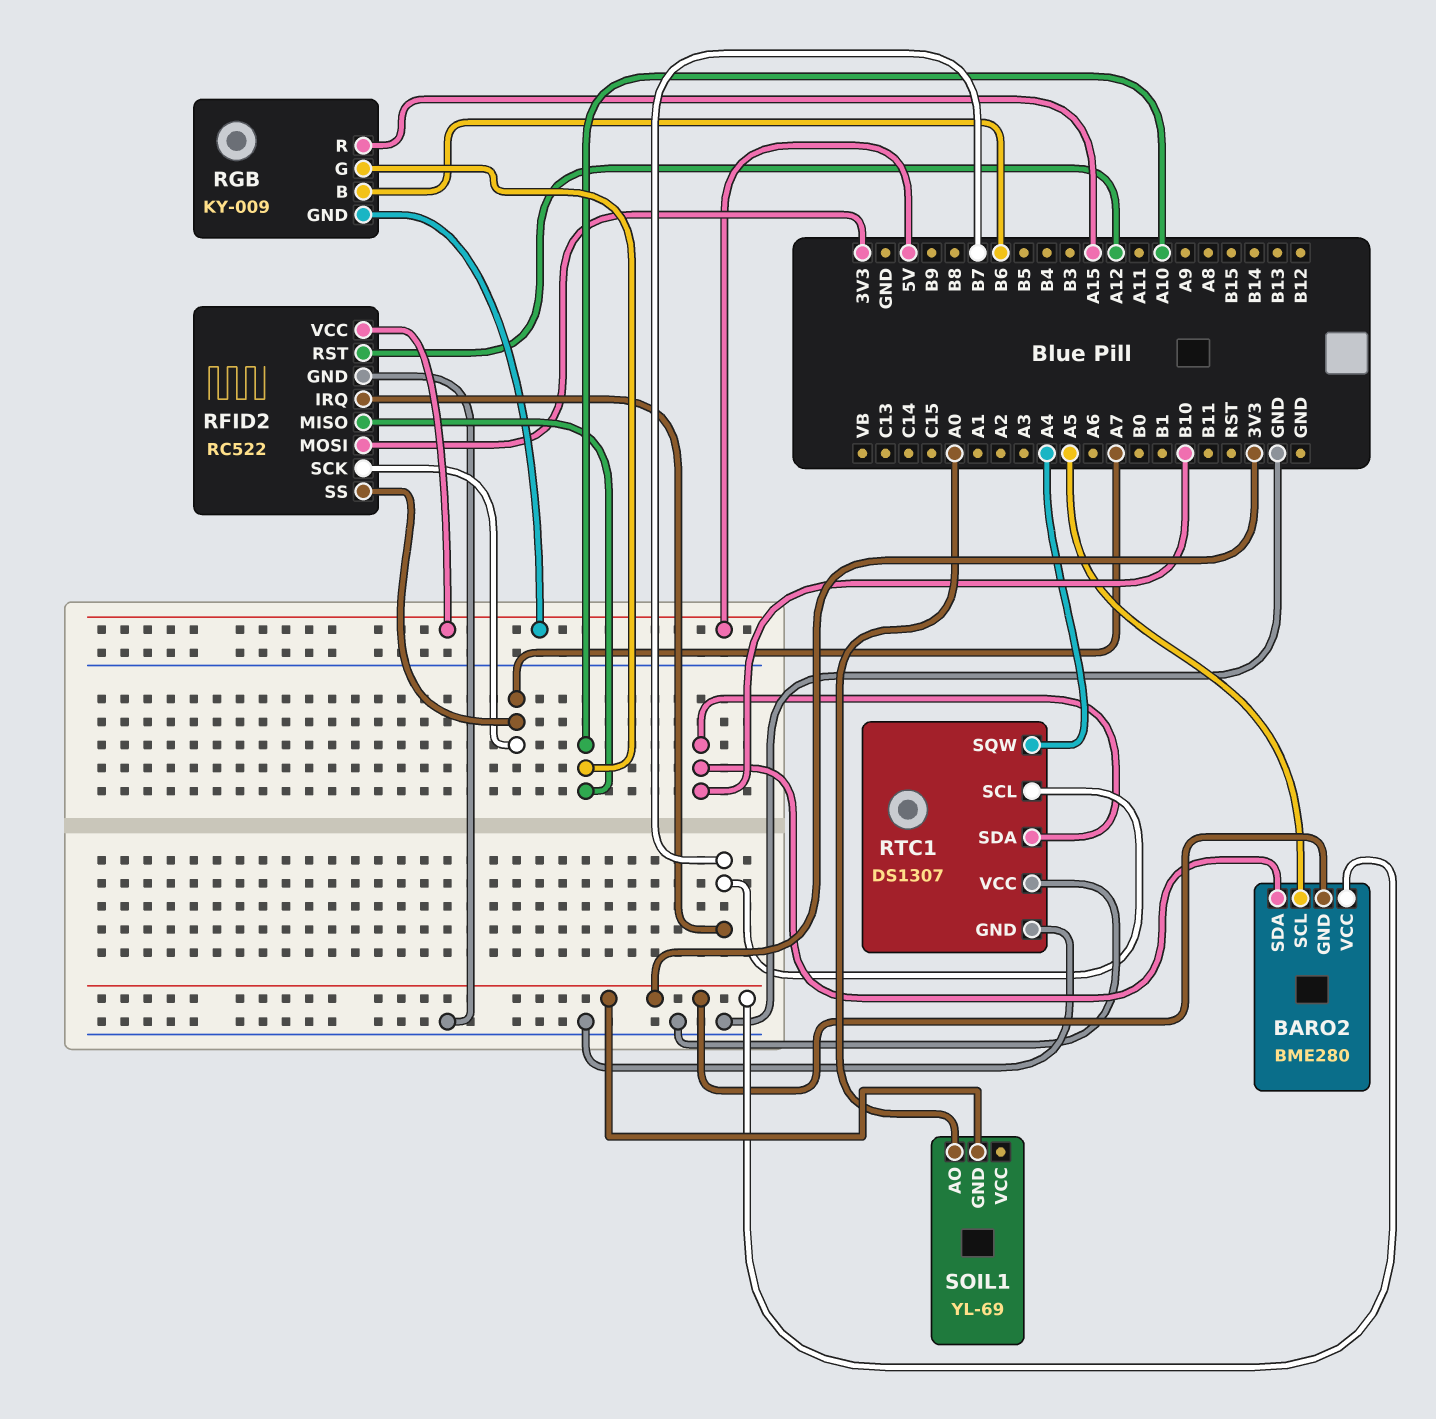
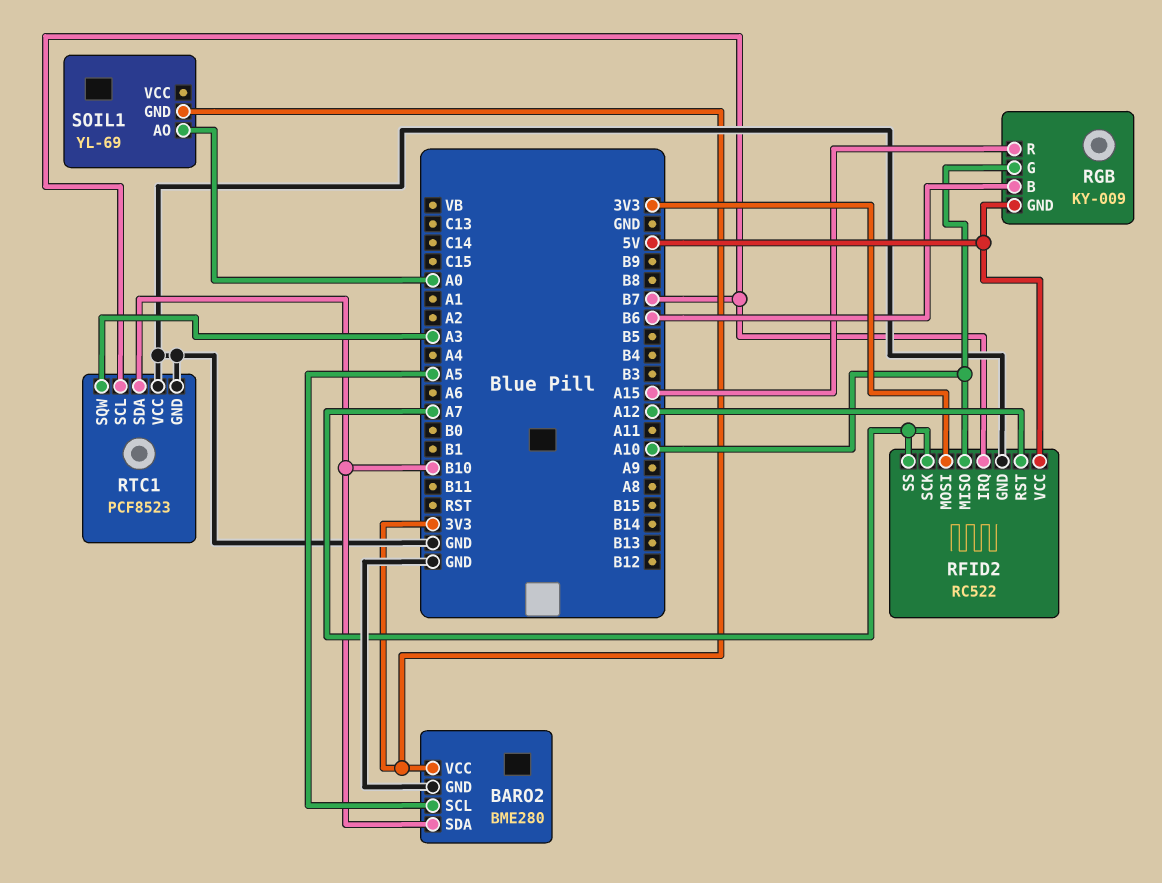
BARO2 pin GND: 3V3 -> GND
RTC1: DS1307 -> PCF8523
RTC1 pin SQW: A4 -> A3

